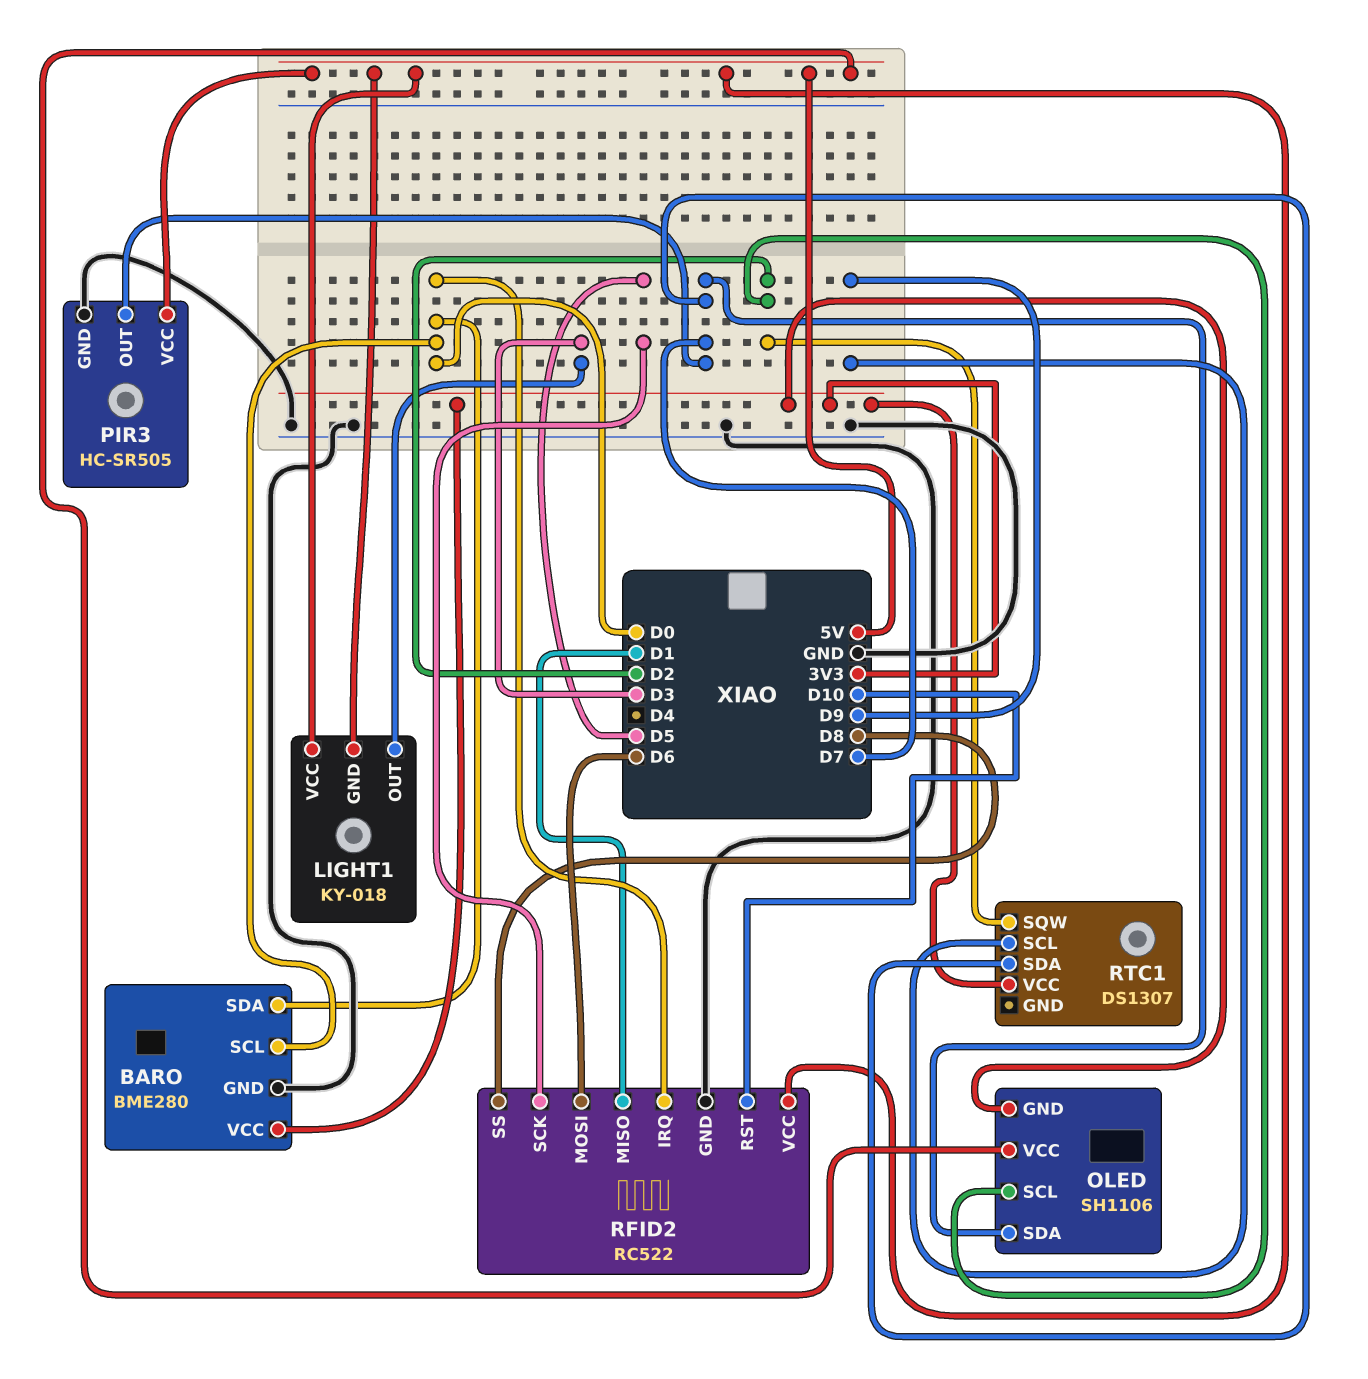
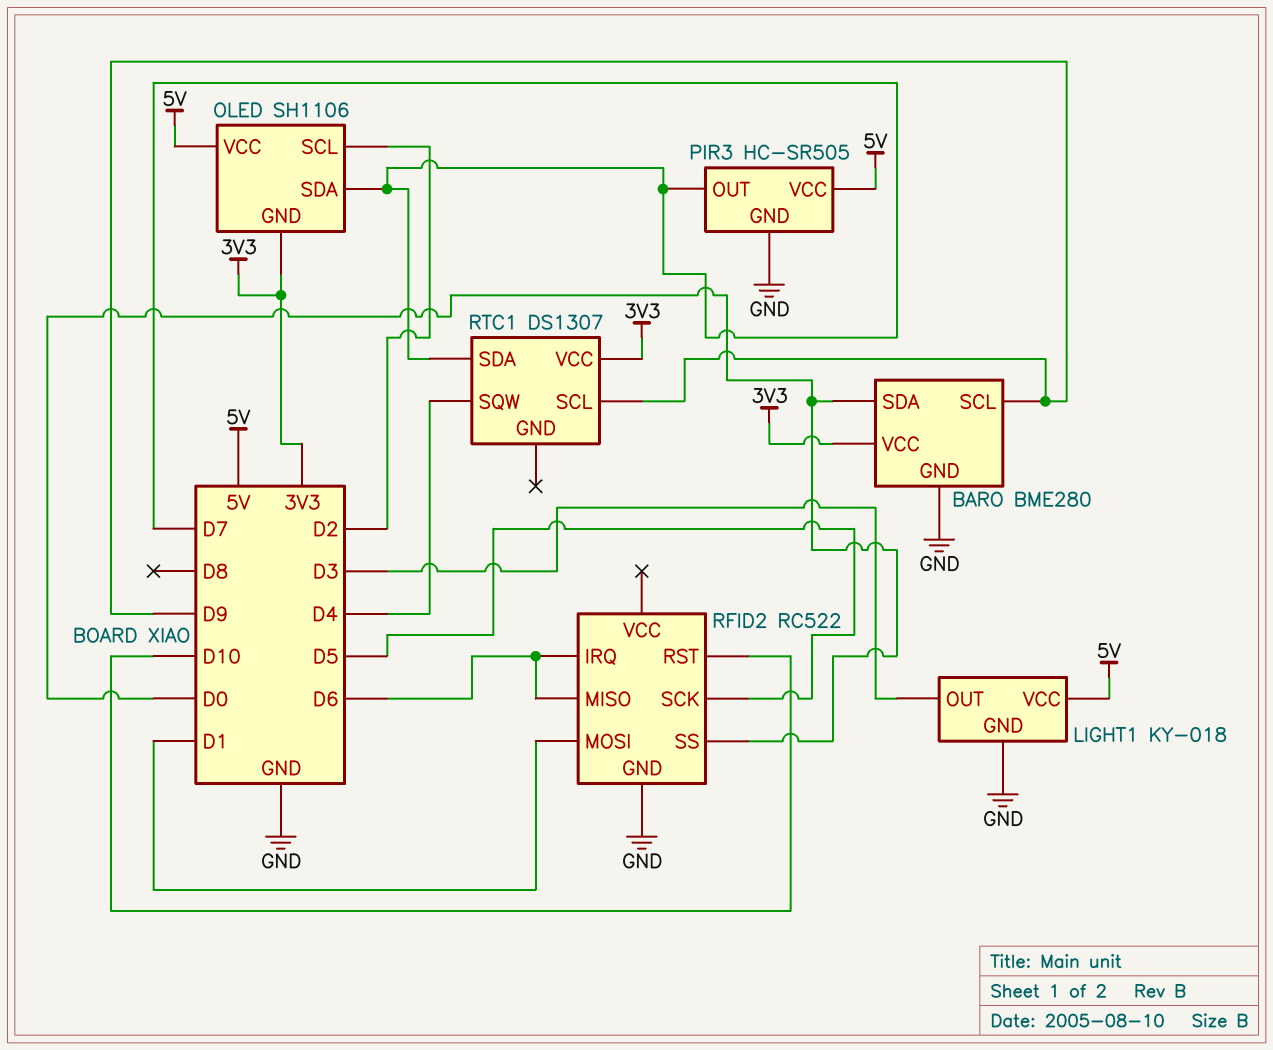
BARO pin SCL: D0 -> D9
LIGHT1 pin GND: 5V -> GND
RFID2 pin IRQ: D0 -> D6
RFID2 pin MISO: D1 -> D6
RFID2 pin MOSI: D6 -> D1
RFID2 pin SS: D8 -> D0
RFID2 pin VCC: 5V -> none
RTC1 pin SQW: D2 -> D4

